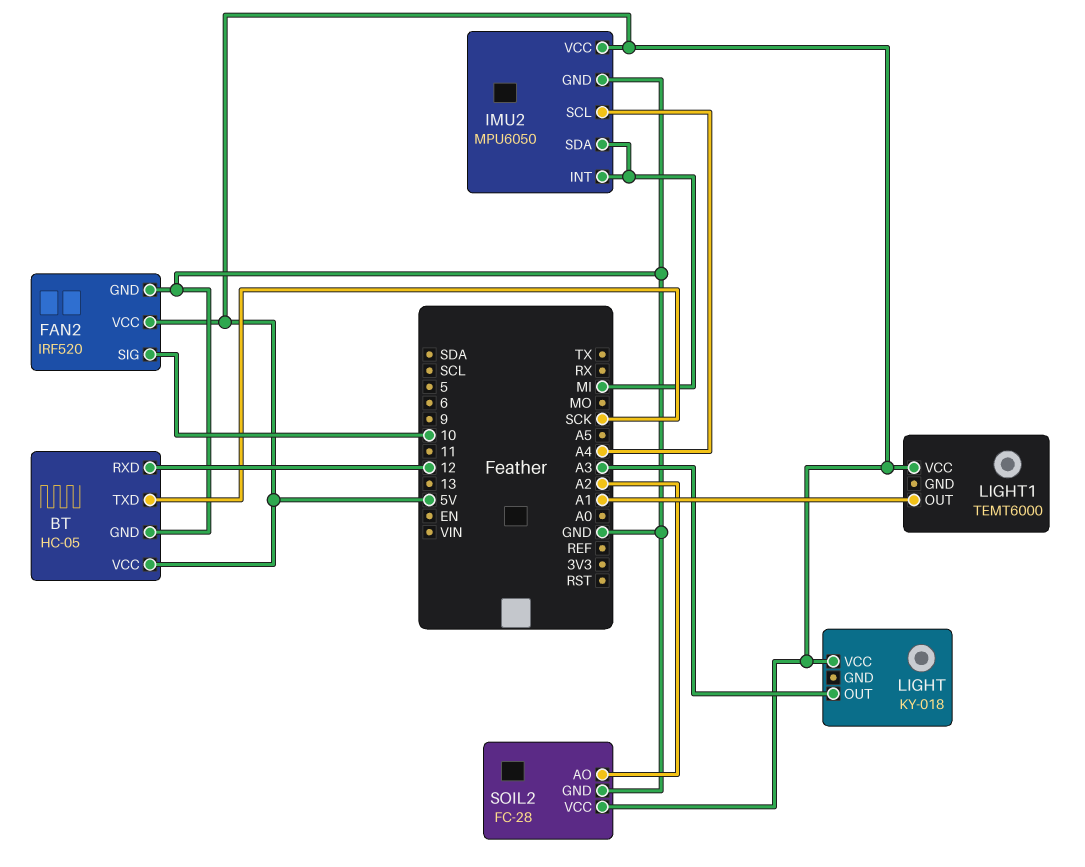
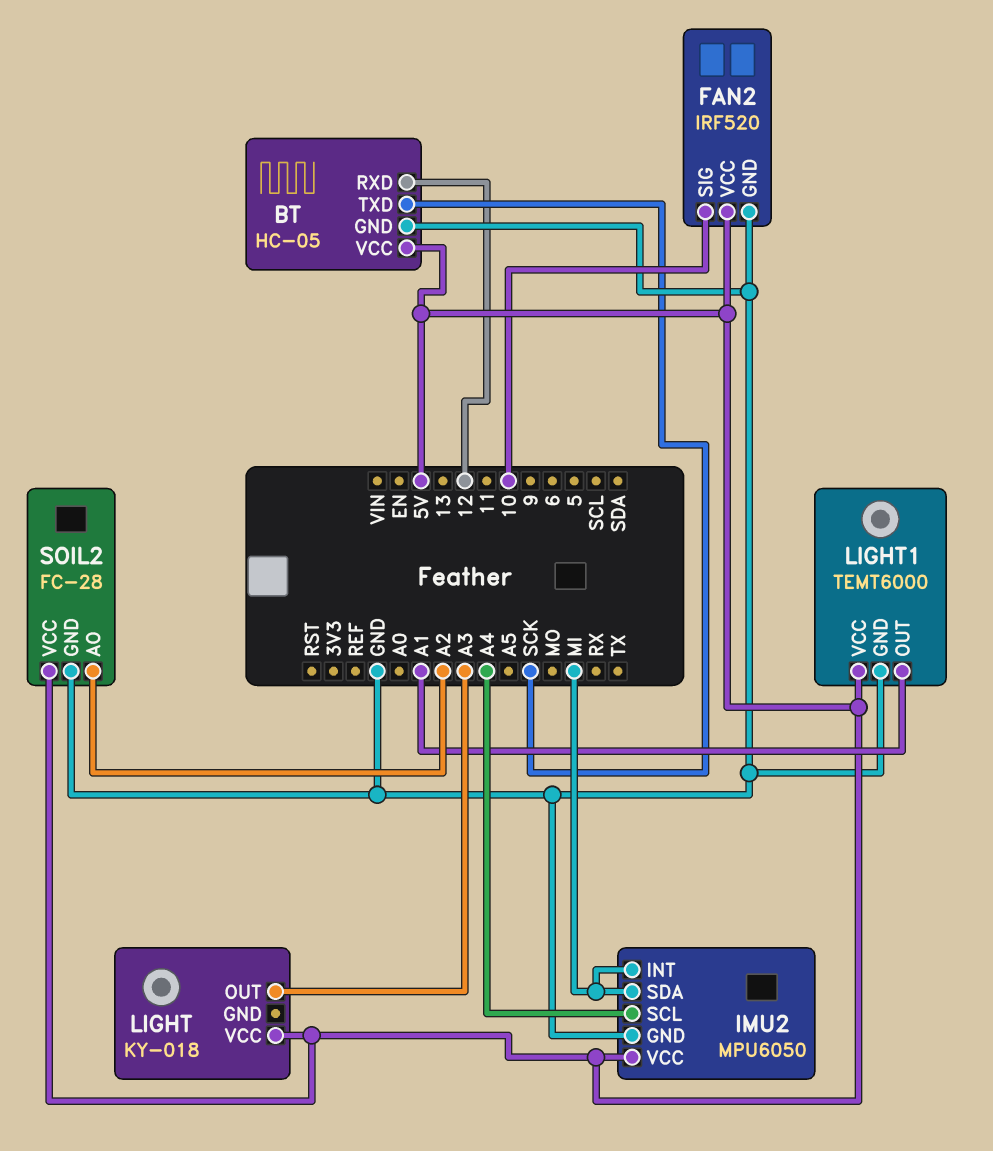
LIGHT1 pin GND: none -> GND

